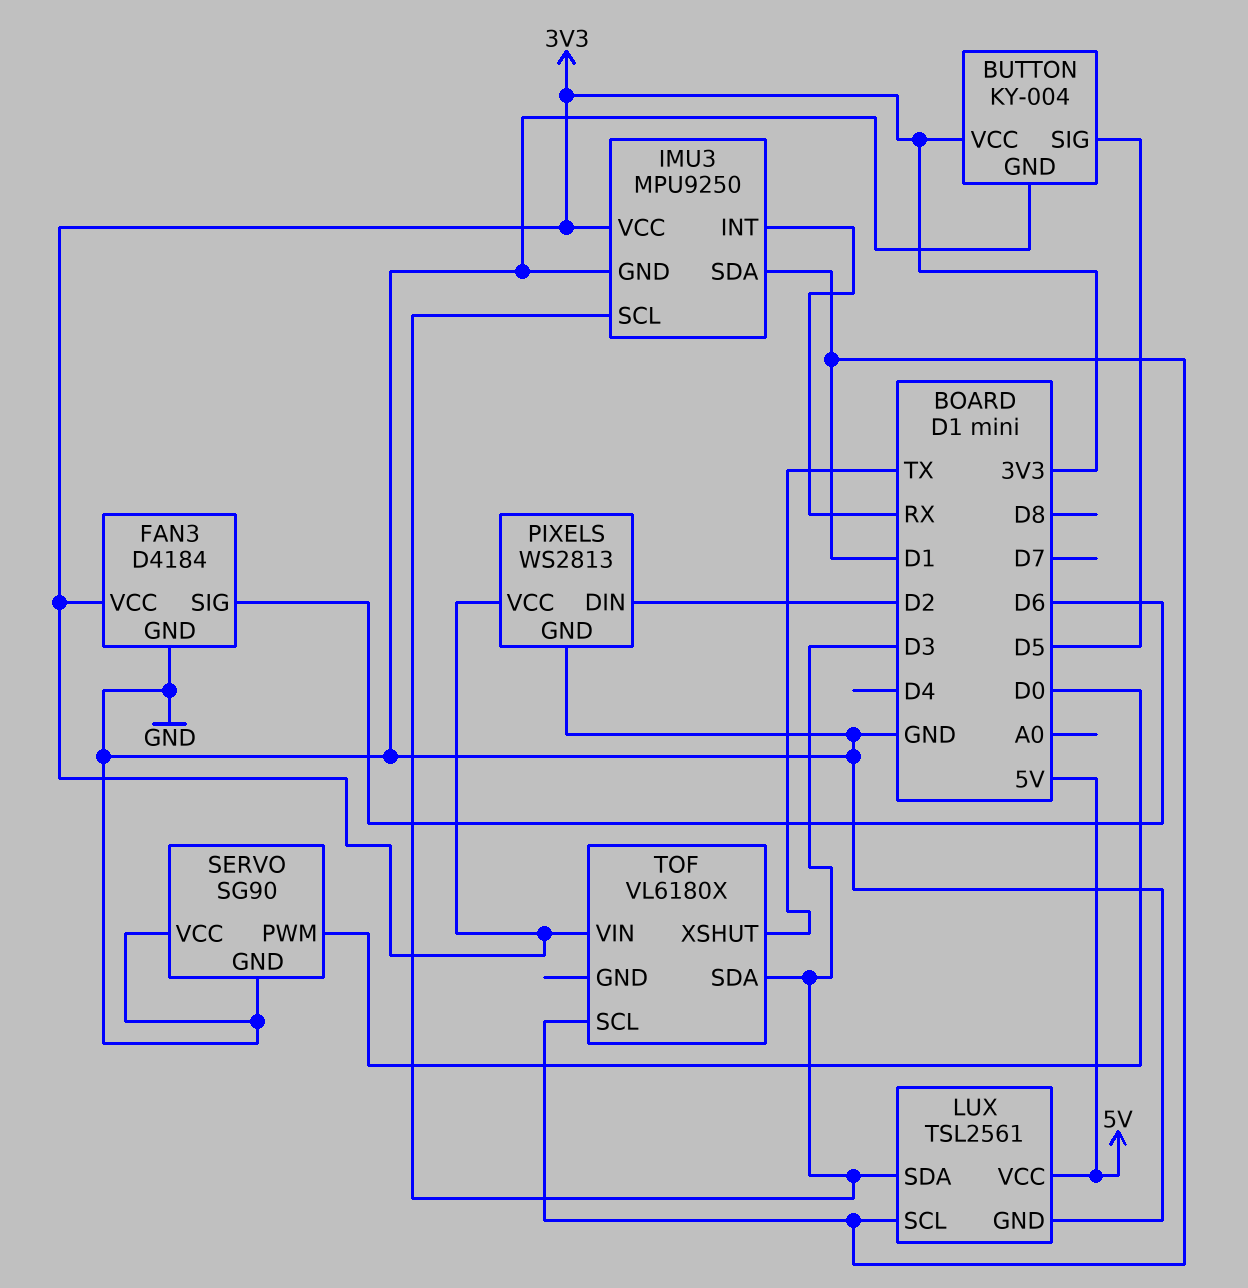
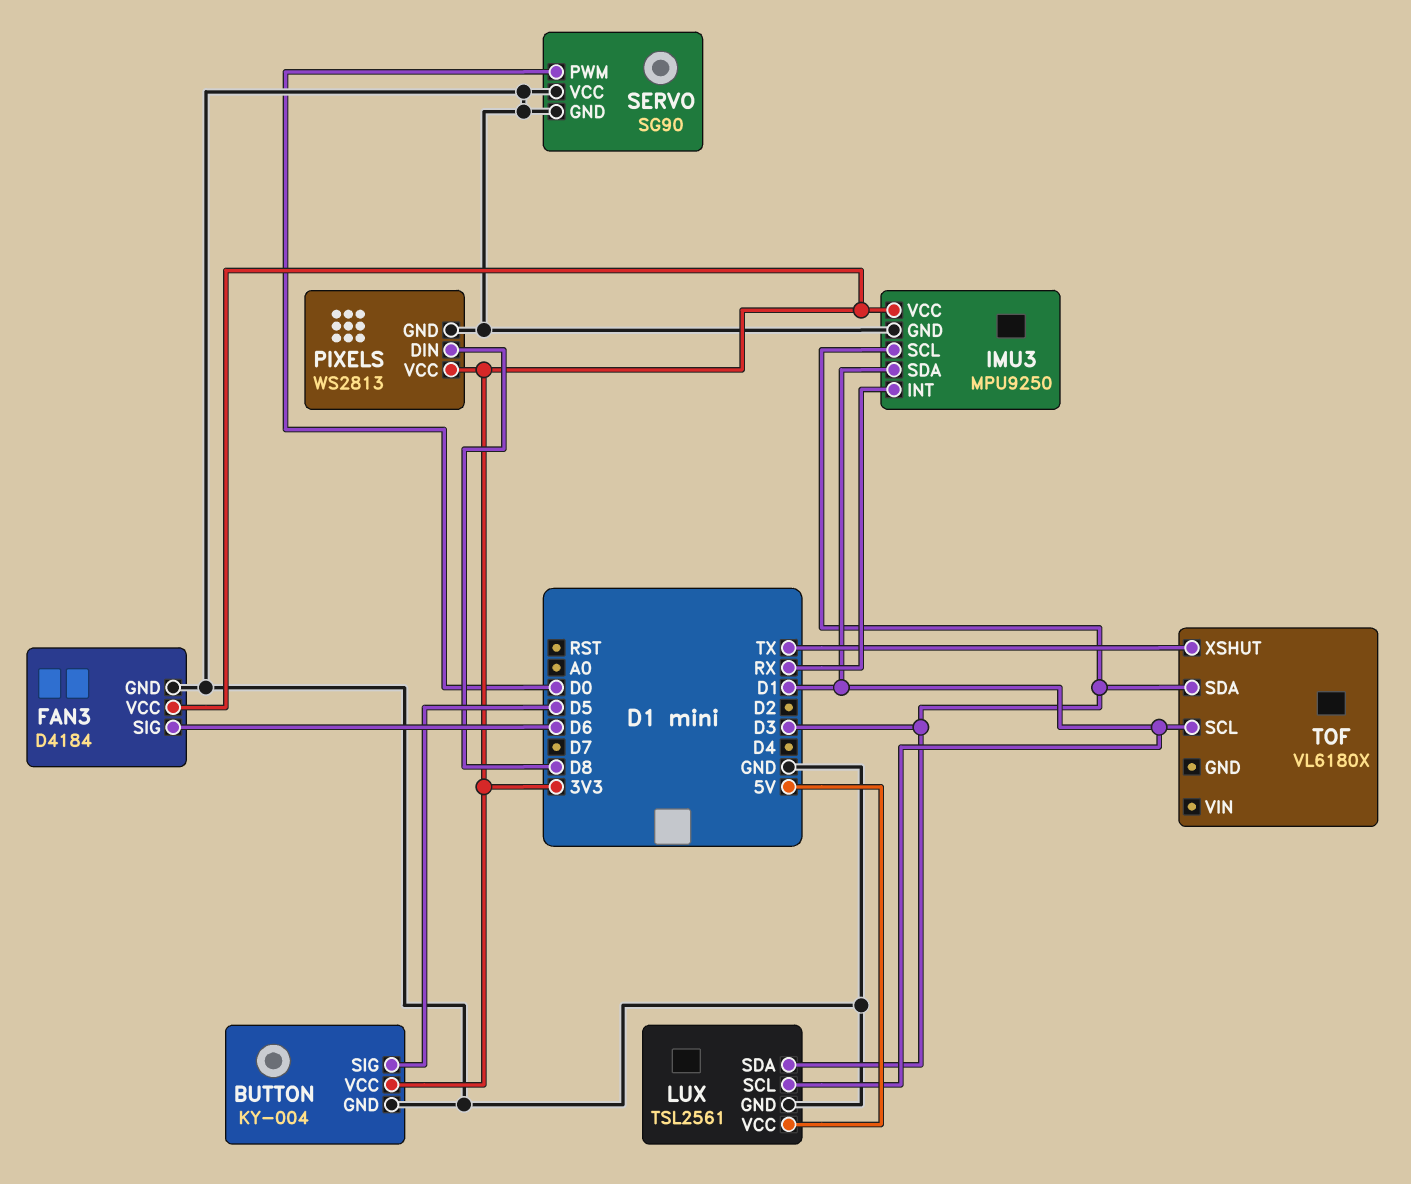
PIXELS pin DIN: D2 -> D8
TOF pin VIN: 3V3 -> none

